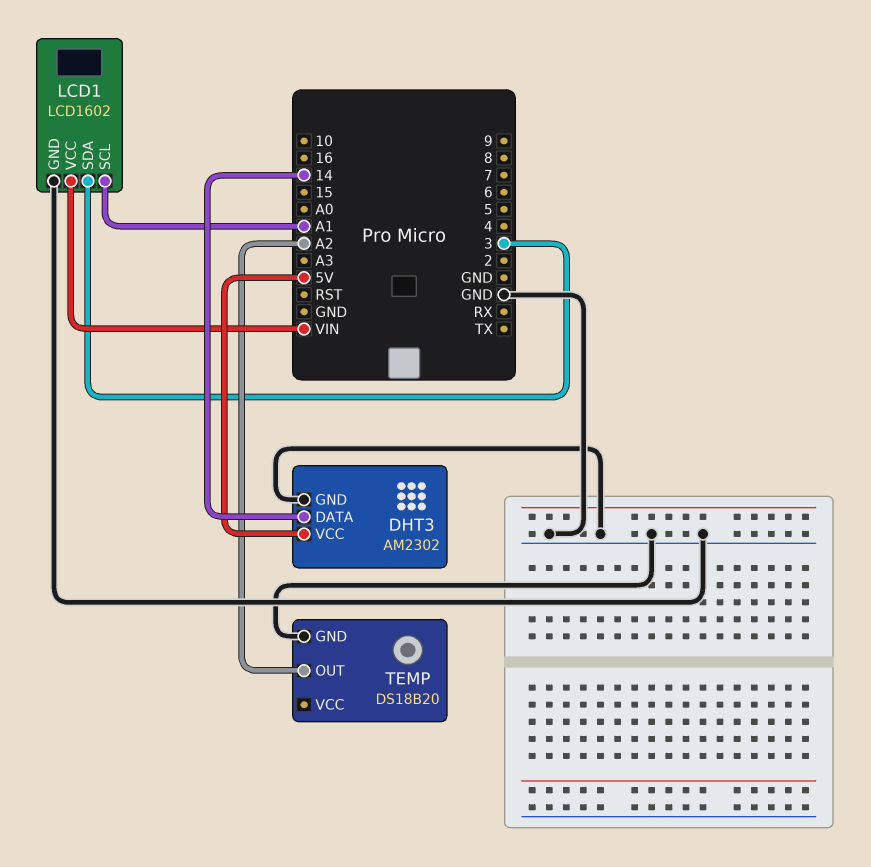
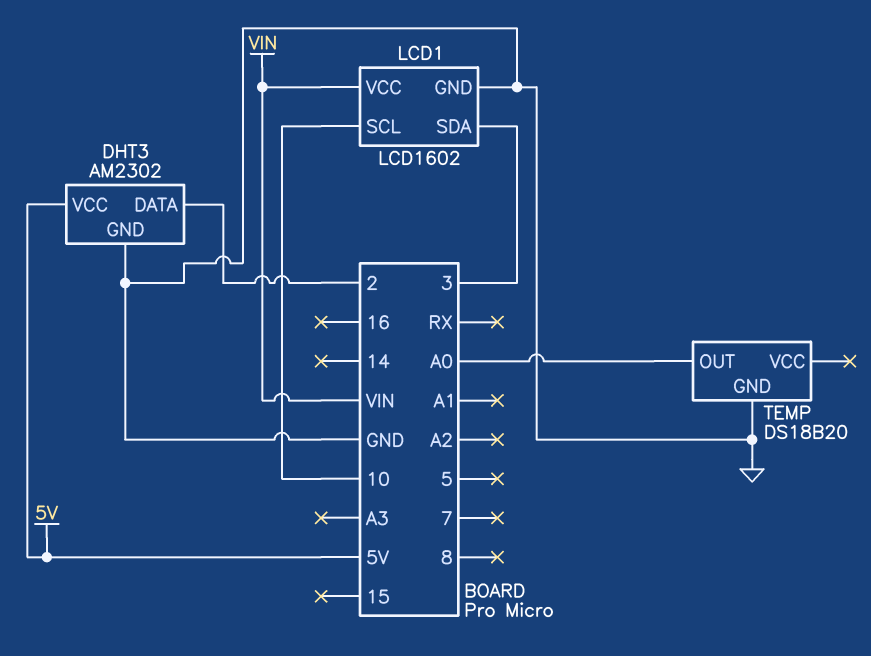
DHT3 pin DATA: 14 -> 2
LCD1 pin SCL: A1 -> 10
TEMP pin OUT: A2 -> A0

